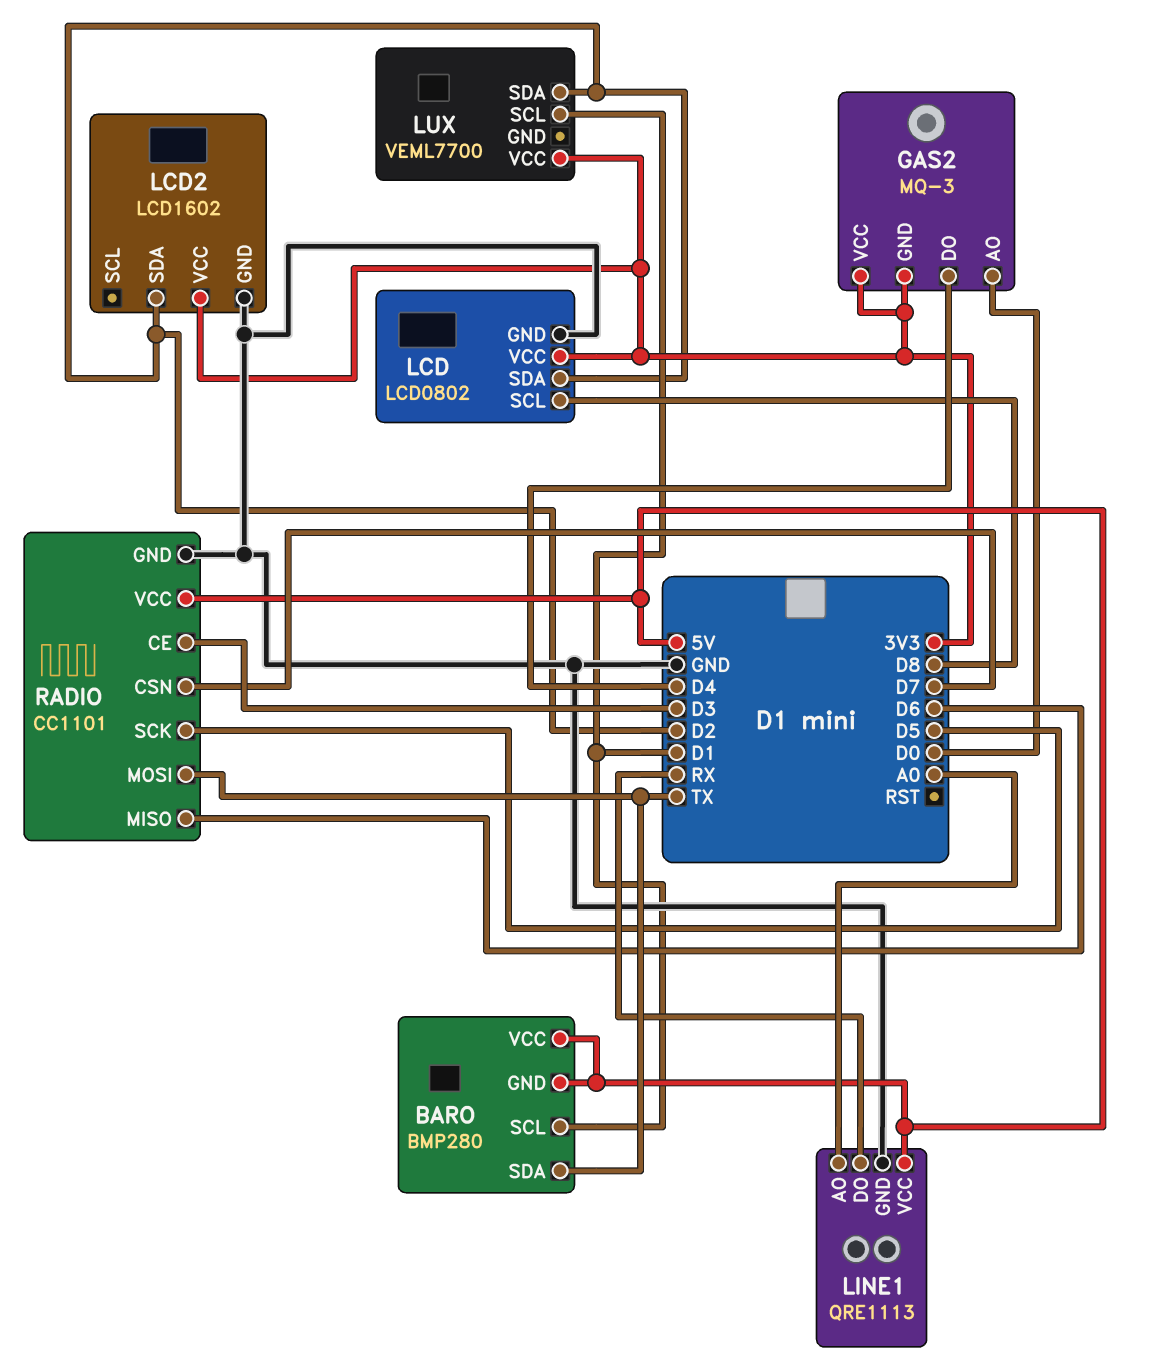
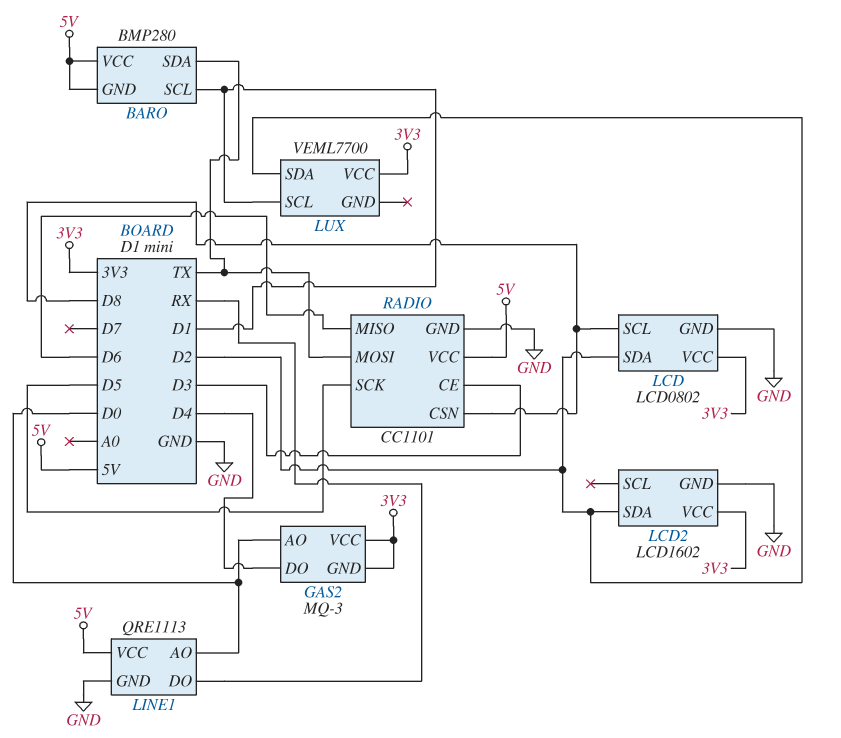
LINE1 pin AO: A0 -> D0
RADIO pin CSN: D7 -> D8

